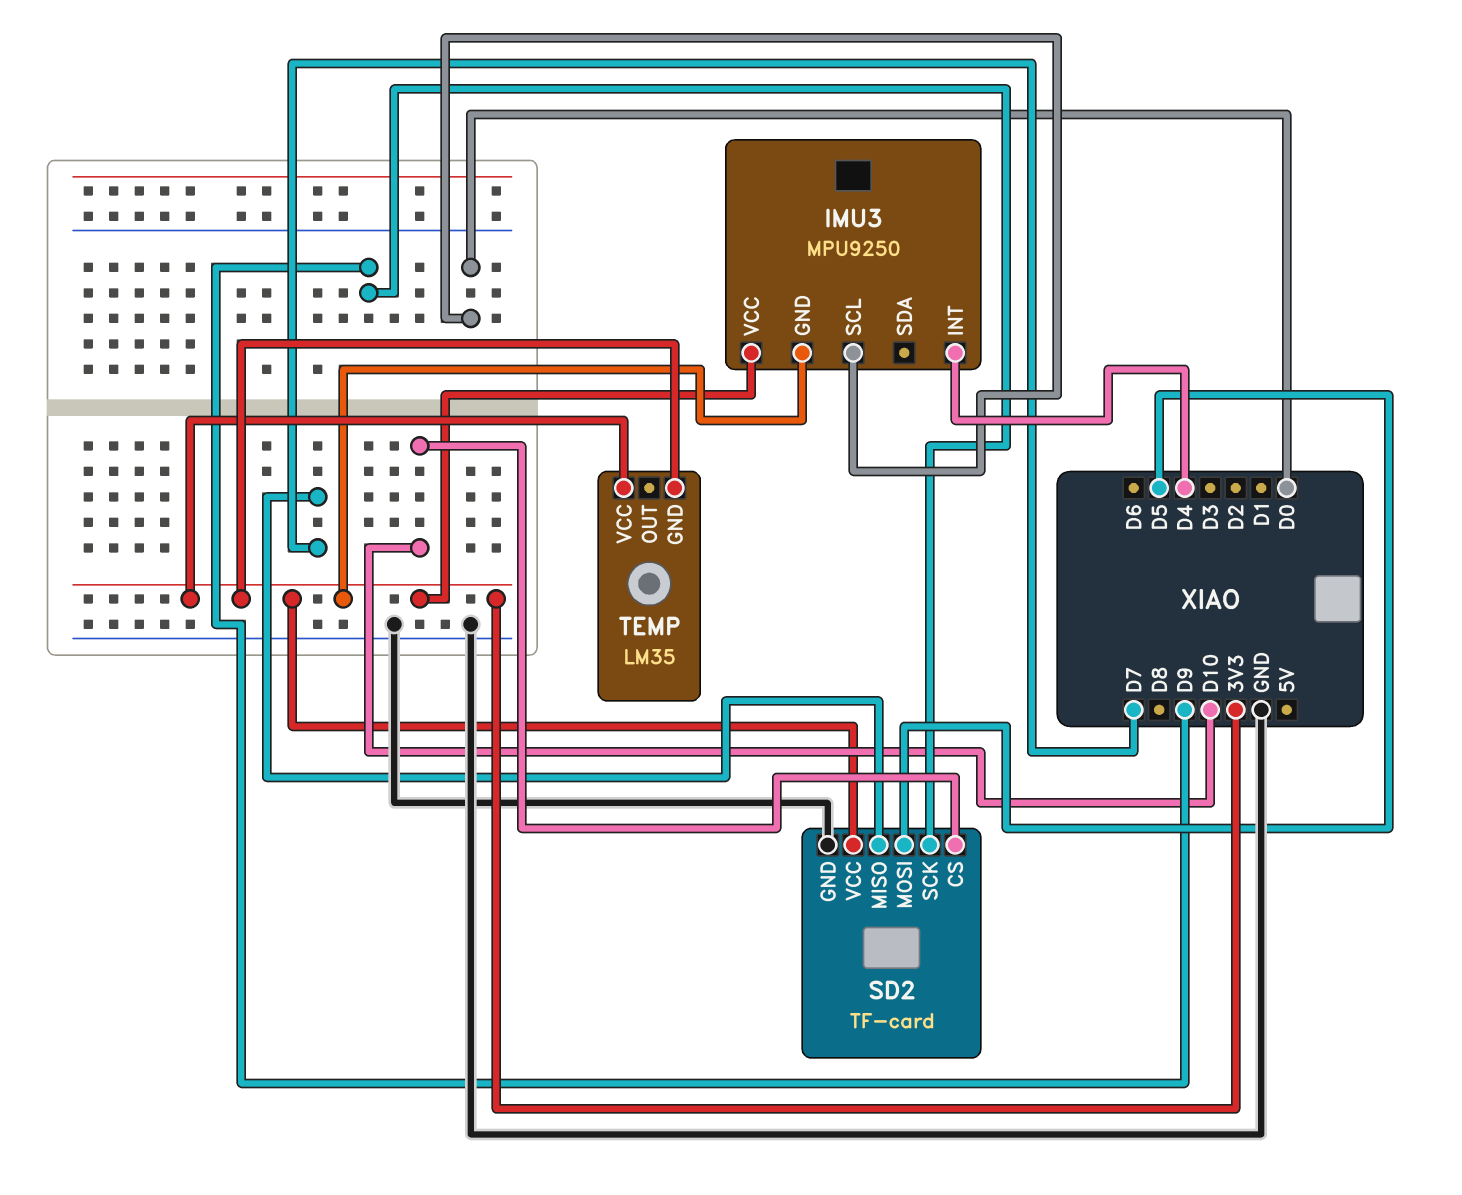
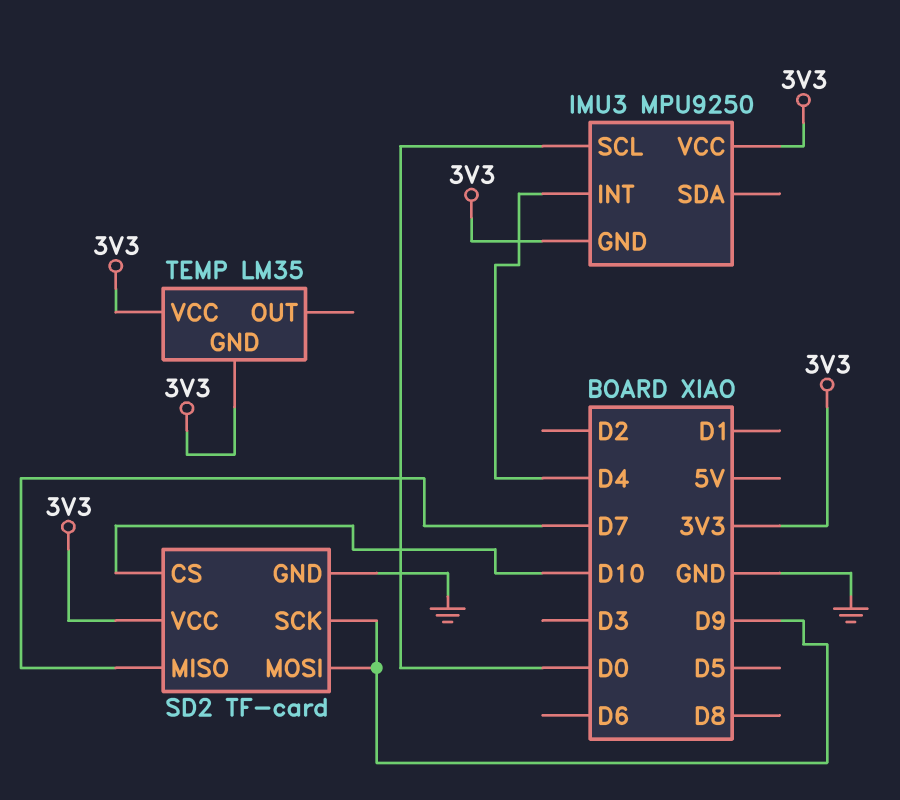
SD2 pin MOSI: D5 -> D9

